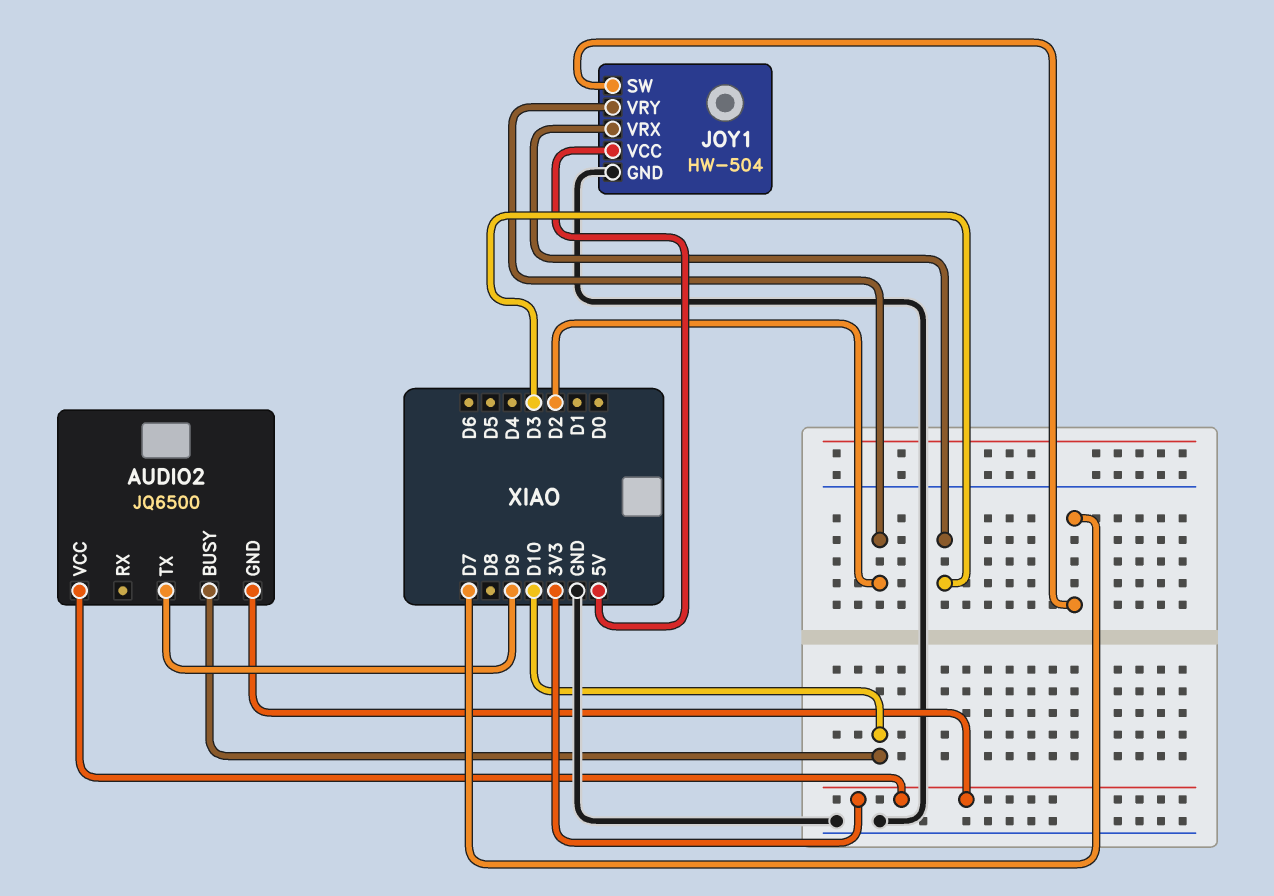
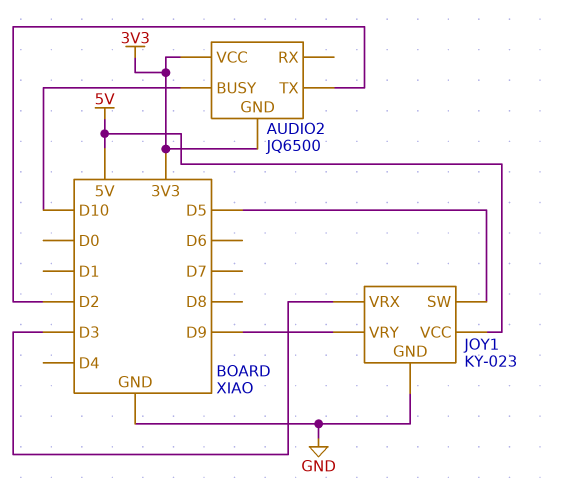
AUDIO2 pin TX: D9 -> D2
JOY1: HW-504 -> KY-023
JOY1 pin SW: D7 -> D5
JOY1 pin VRY: D2 -> D9

